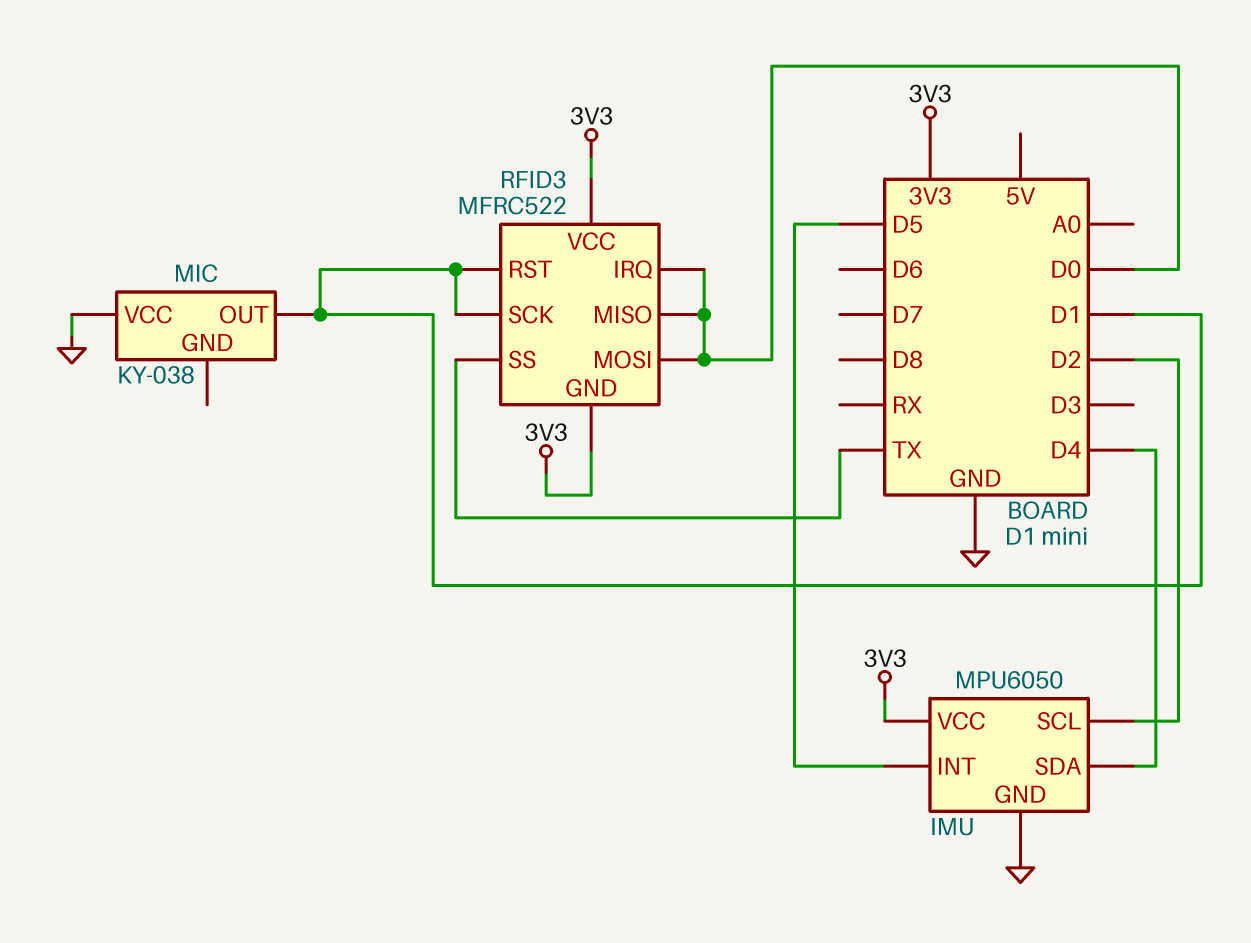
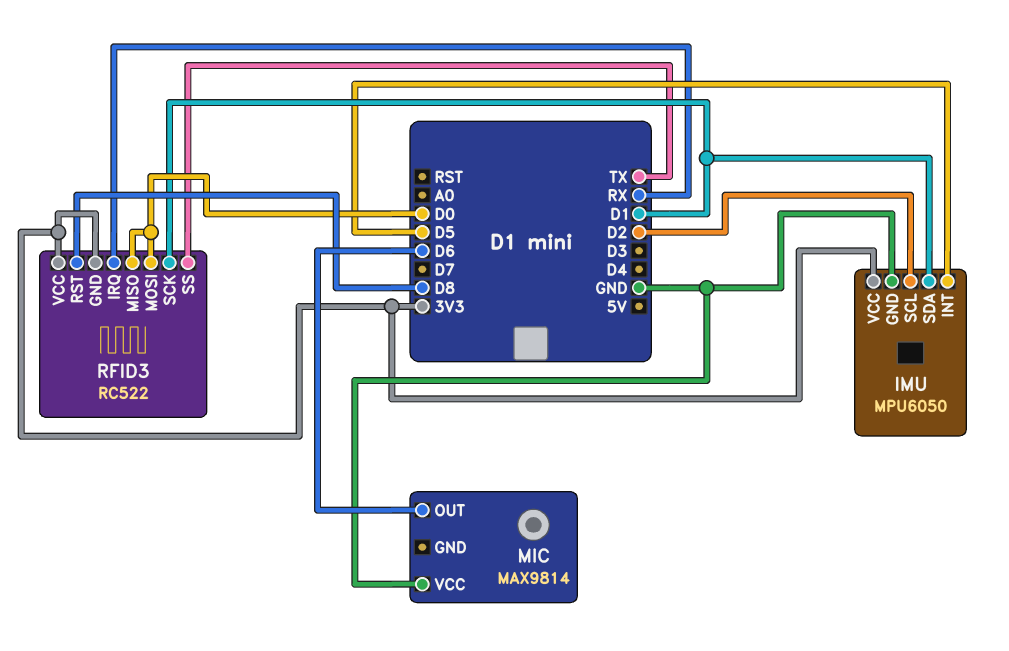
IMU pin SDA: D4 -> D1
MIC: KY-038 -> MAX9814
MIC pin OUT: D1 -> D6
RFID3: MFRC522 -> RC522
RFID3 pin IRQ: D0 -> RX
RFID3 pin RST: D1 -> D8

